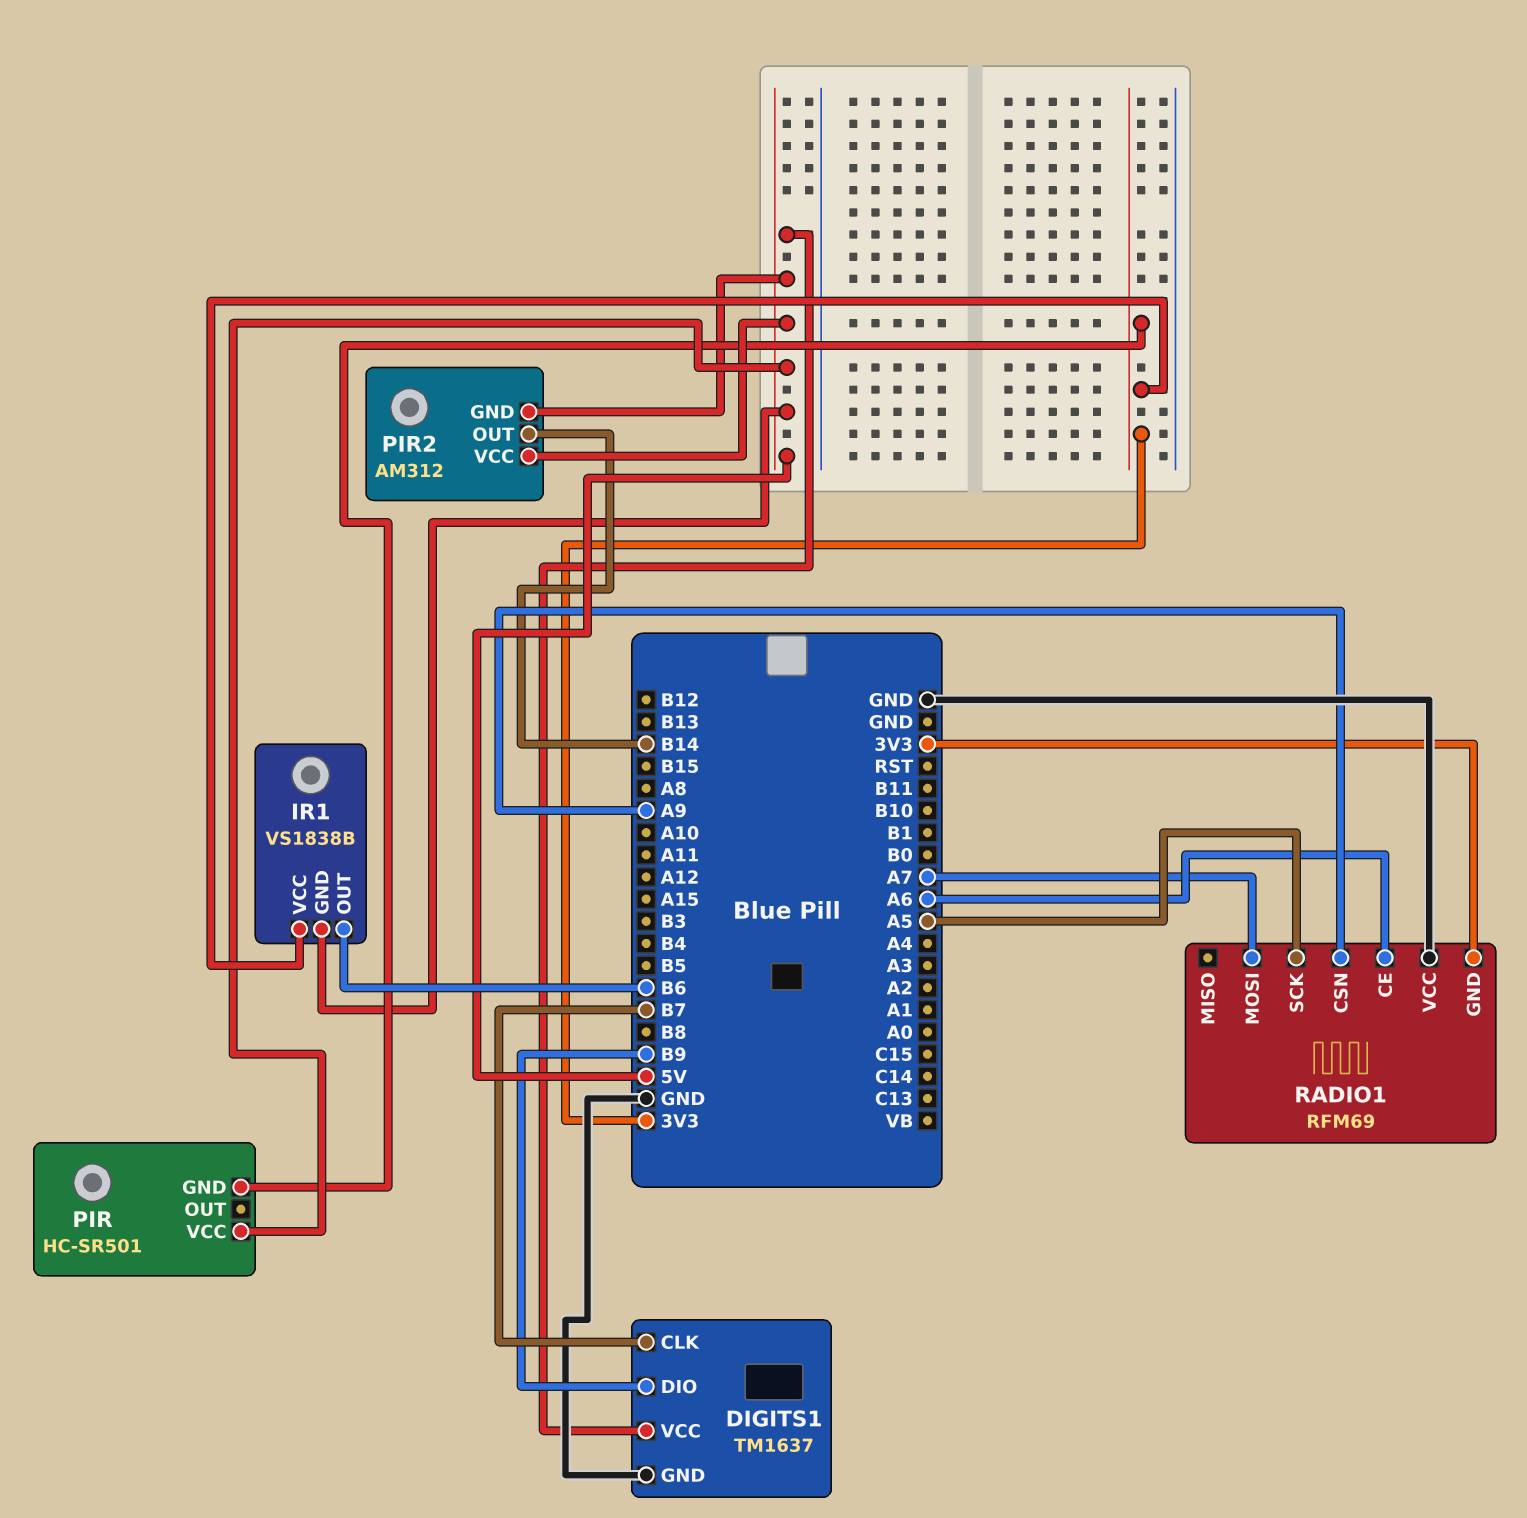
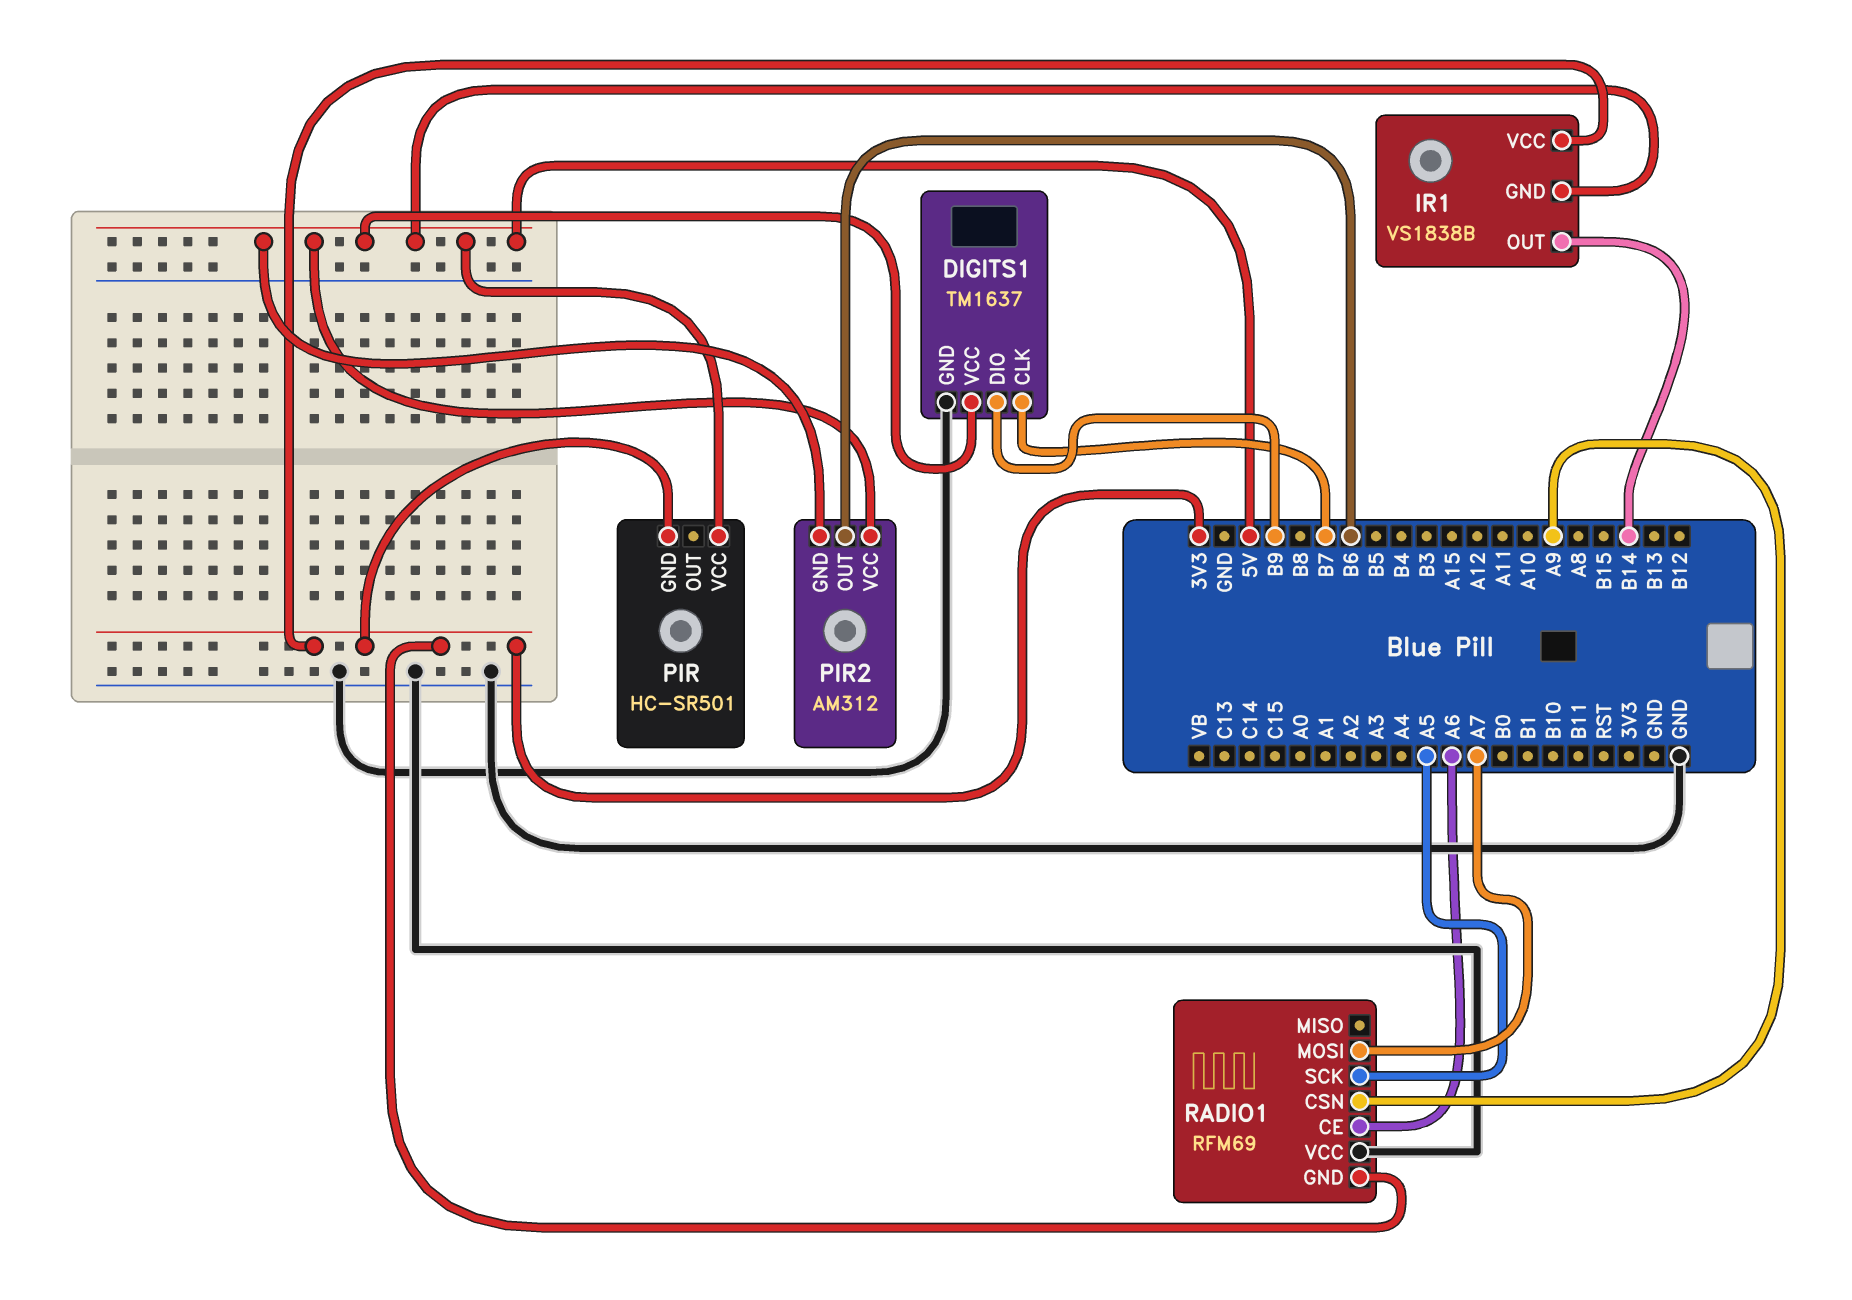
IR1 pin OUT: B6 -> B14
PIR2 pin OUT: B14 -> B6

